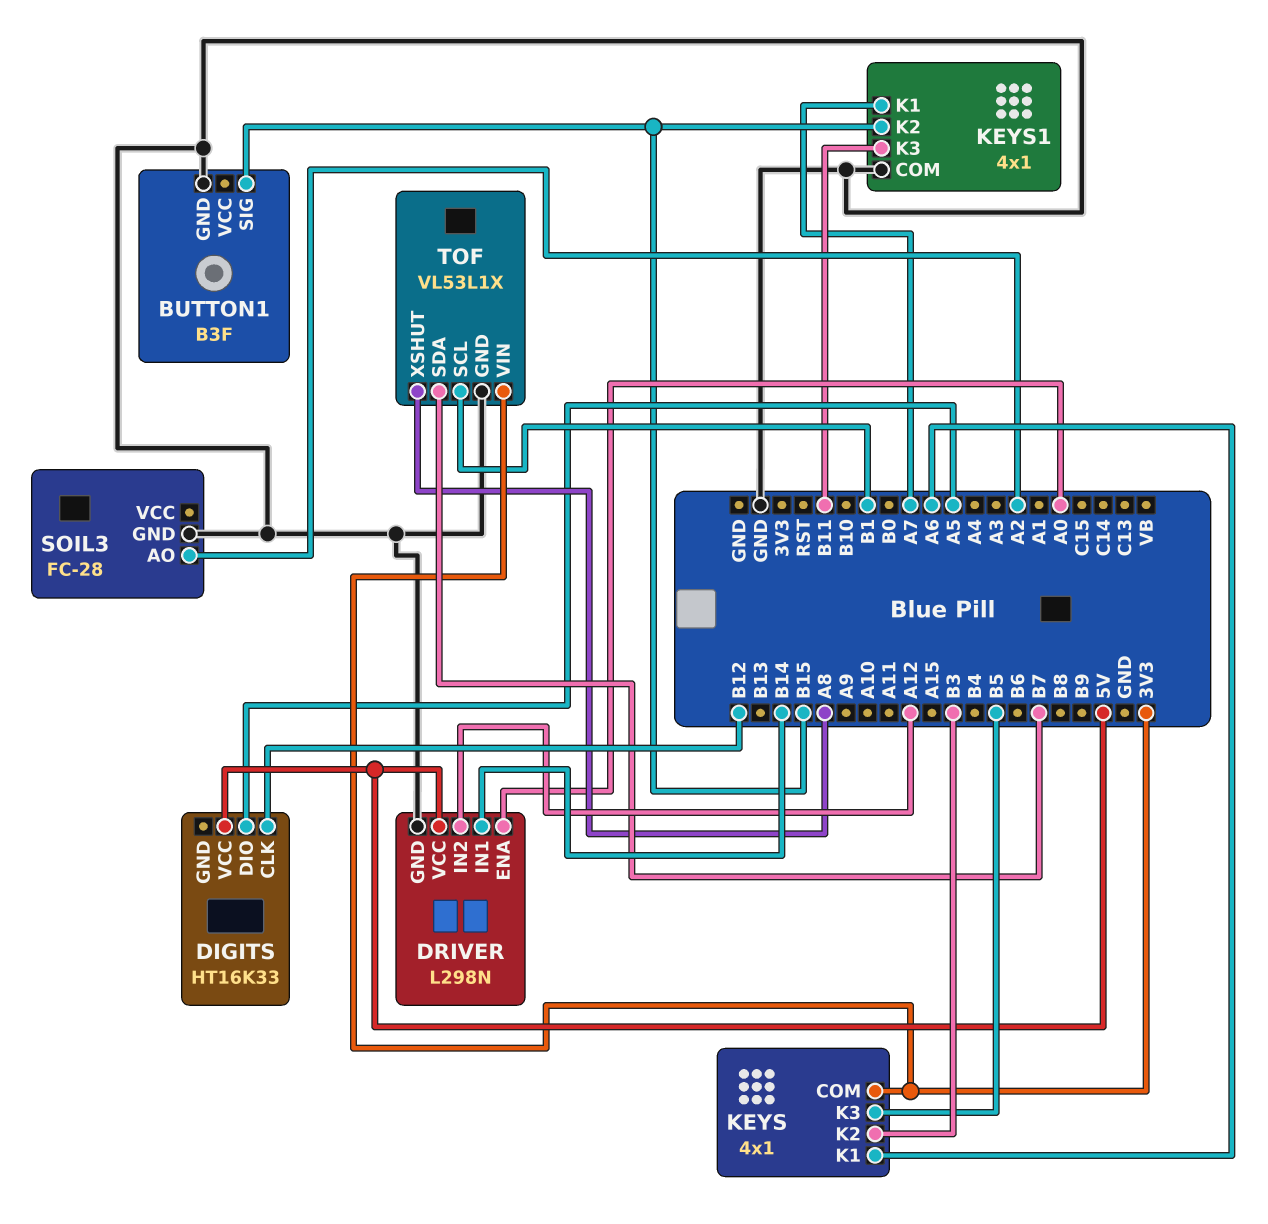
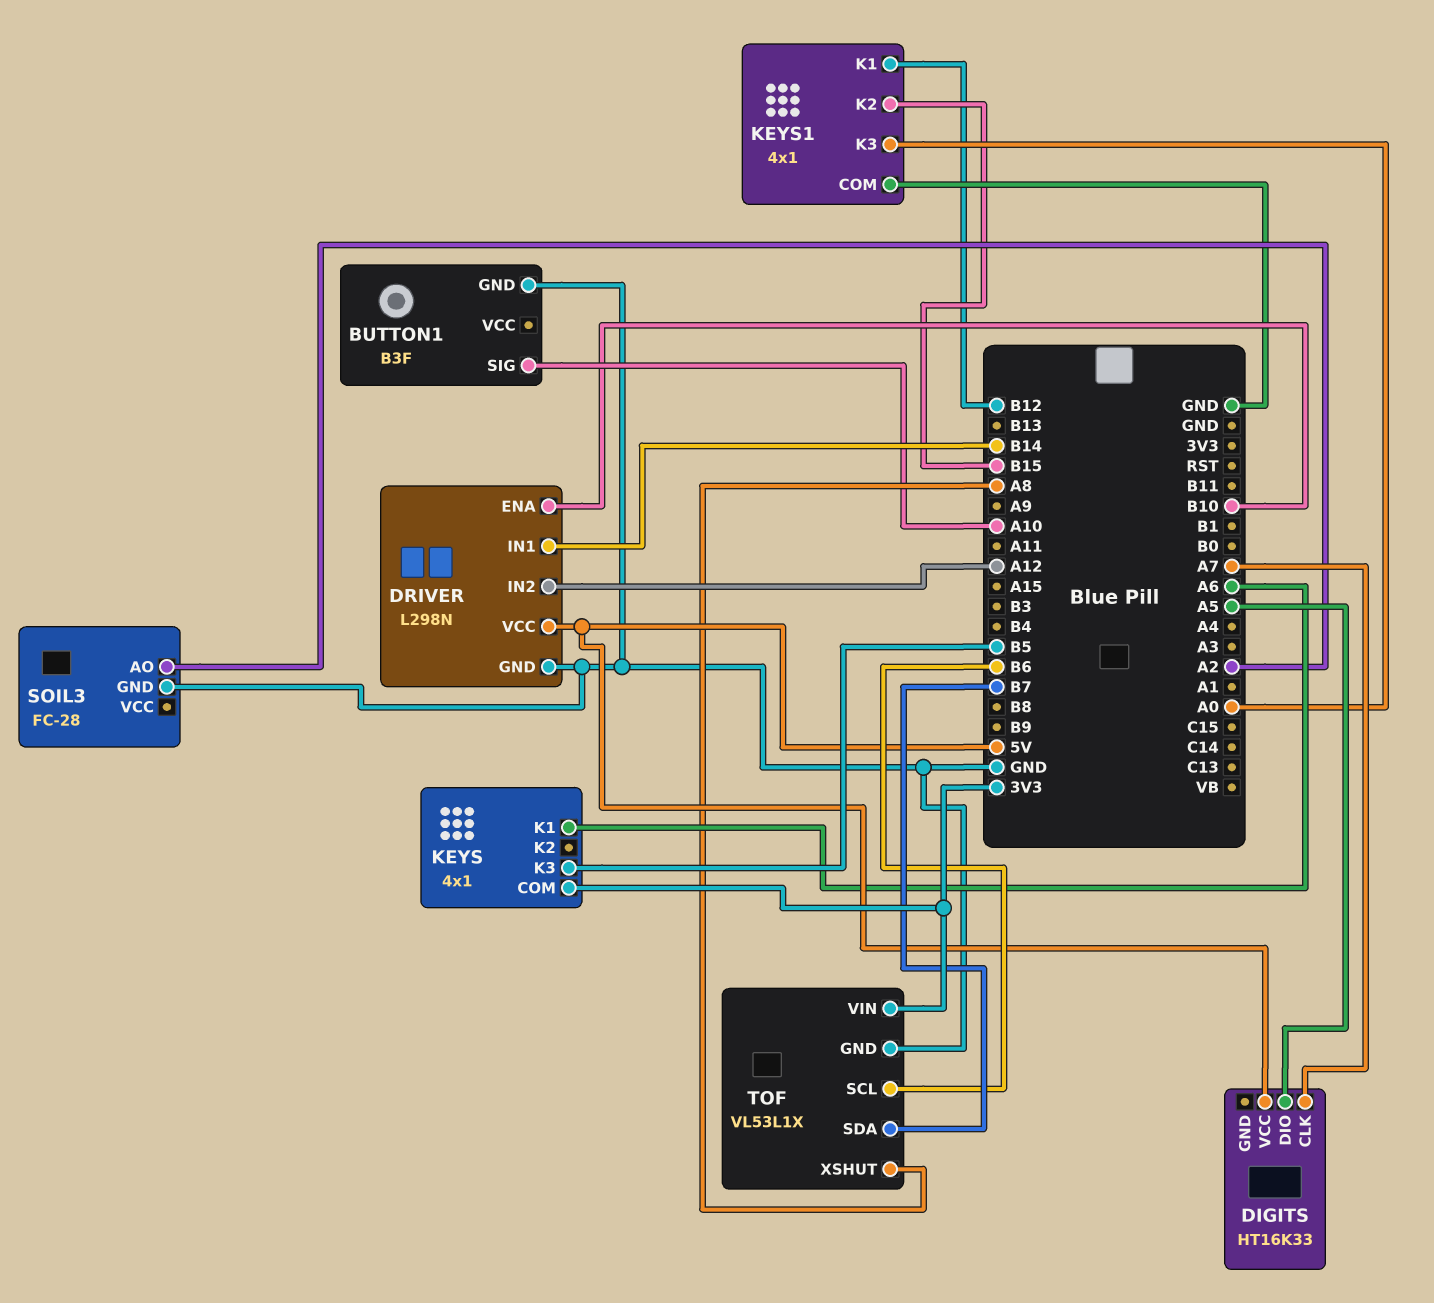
BUTTON1 pin SIG: B15 -> A10
DIGITS pin CLK: B12 -> A7
DRIVER pin ENA: A0 -> B10
KEYS pin K2: B3 -> none
KEYS1 pin K1: A7 -> B12
KEYS1 pin K3: B11 -> A0
TOF pin SCL: B1 -> B6

